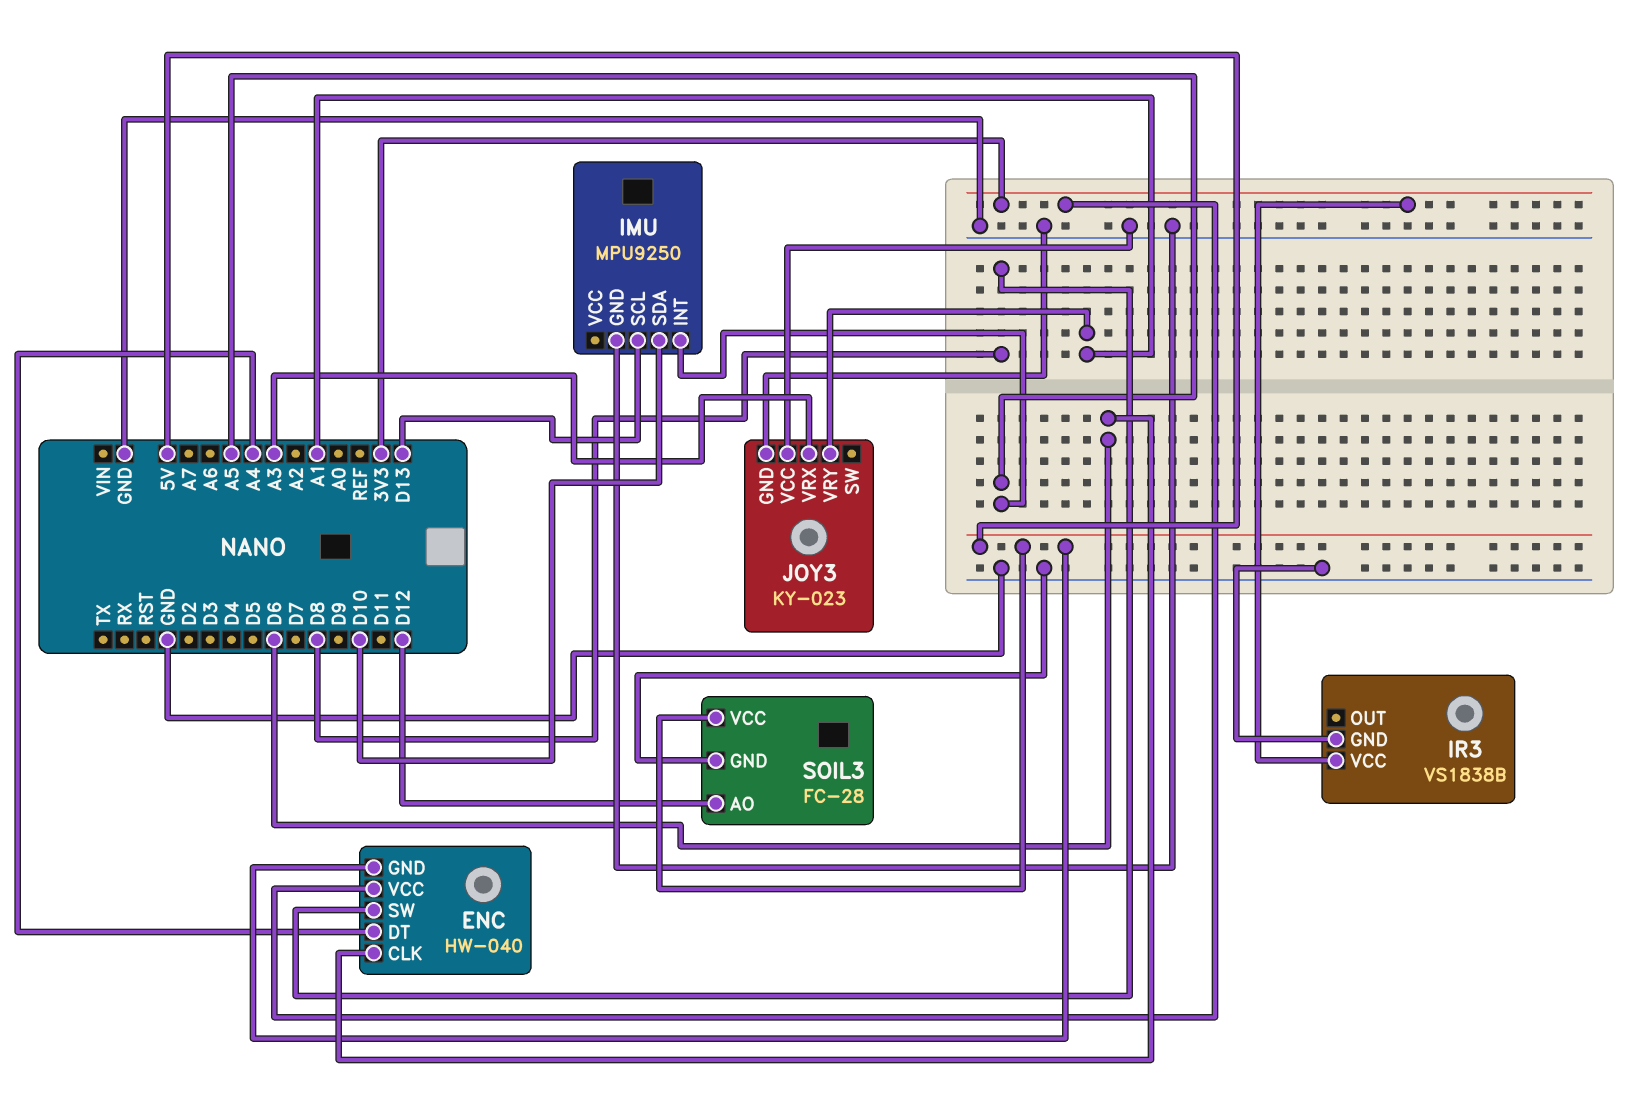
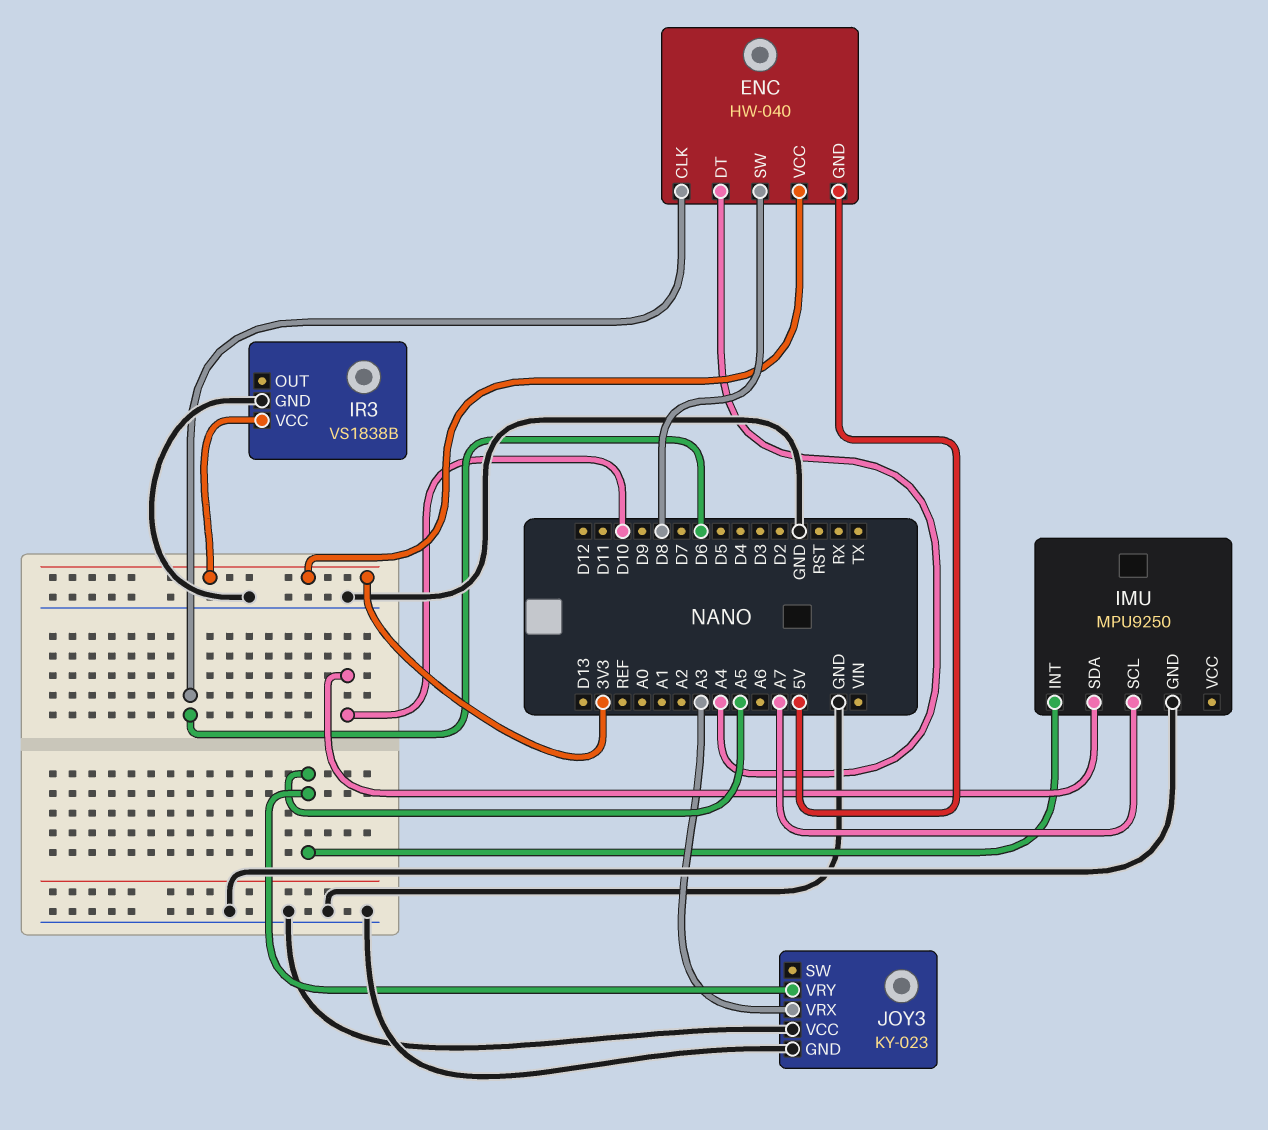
IMU pin SCL: D13 -> A7
JOY3 pin VRY: A1 -> A5
SOIL3: FC-28 -> none
SOIL3 pin AO: D12 -> none
SOIL3 pin GND: GND -> none
SOIL3 pin VCC: 5V -> none

